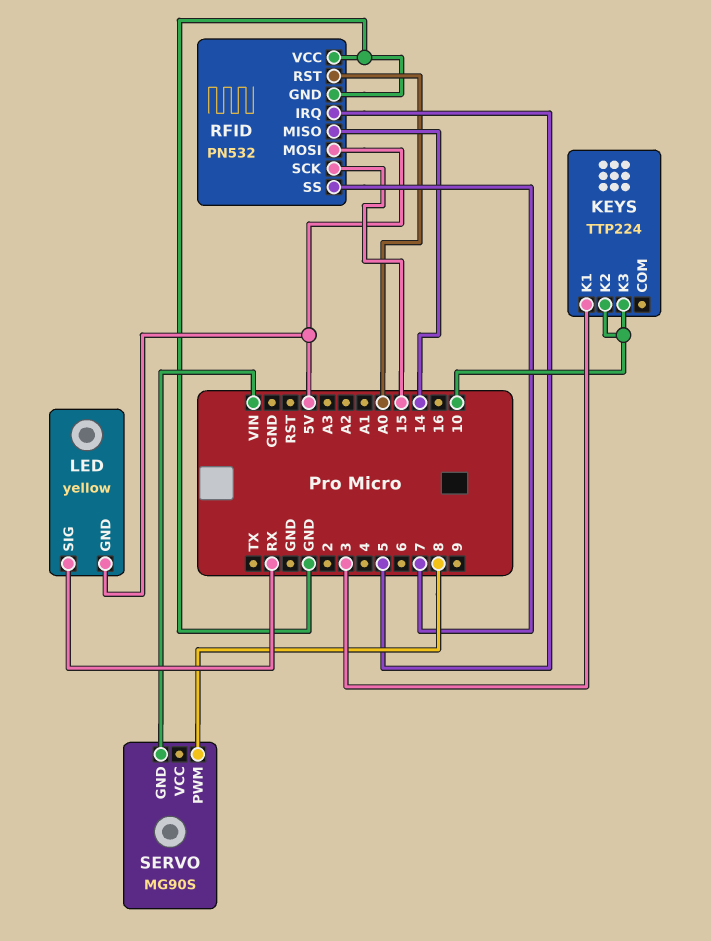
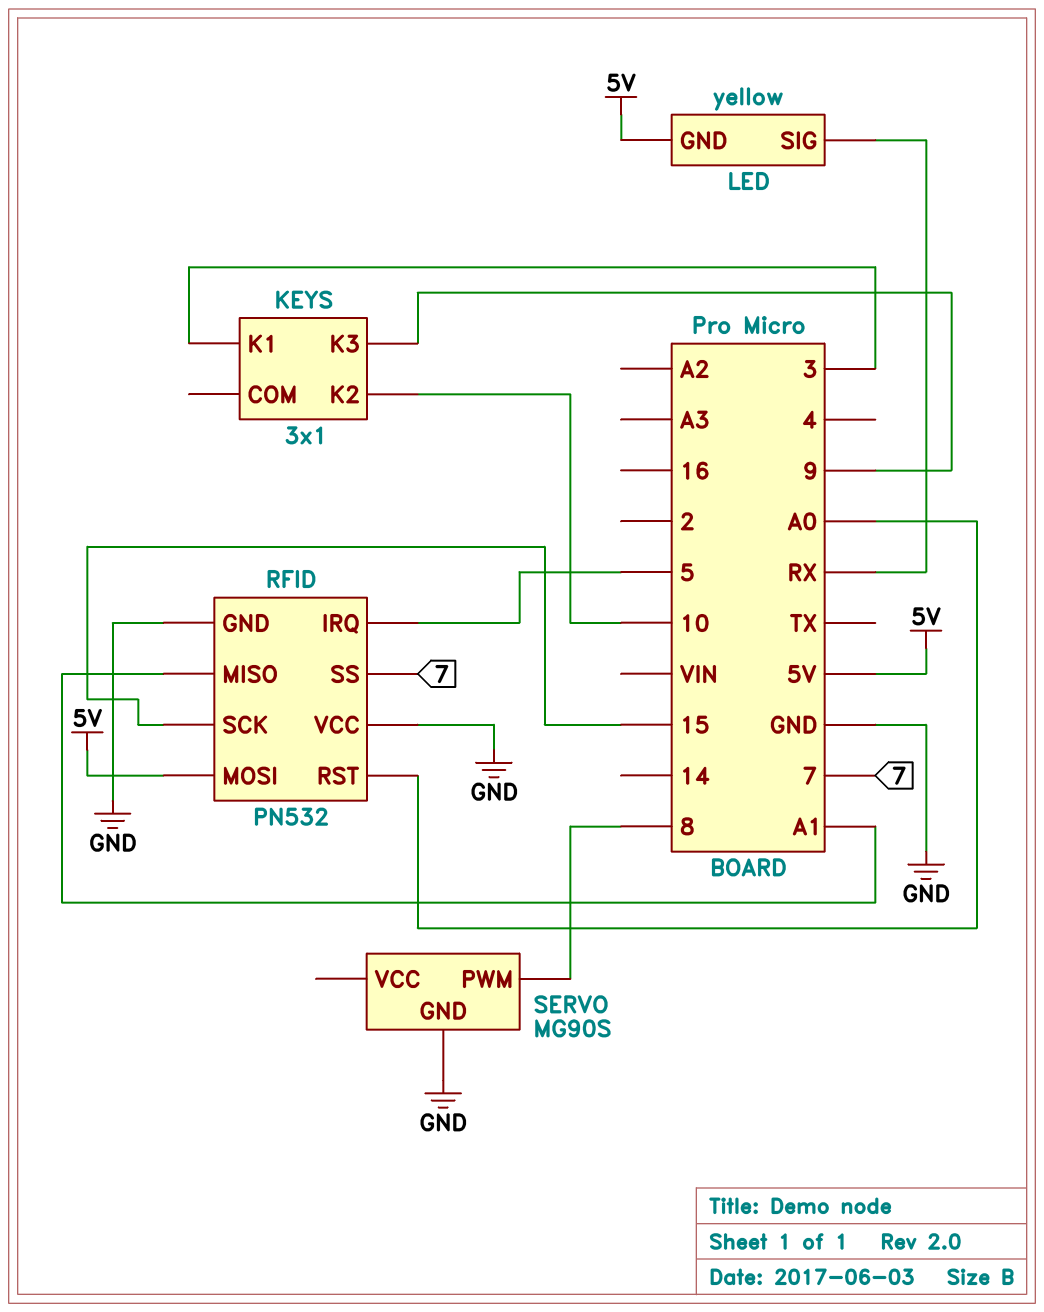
KEYS: TTP224 -> 3x1
KEYS pin K3: 10 -> 9
RFID pin MISO: 14 -> A1
SERVO pin GND: VIN -> GND

